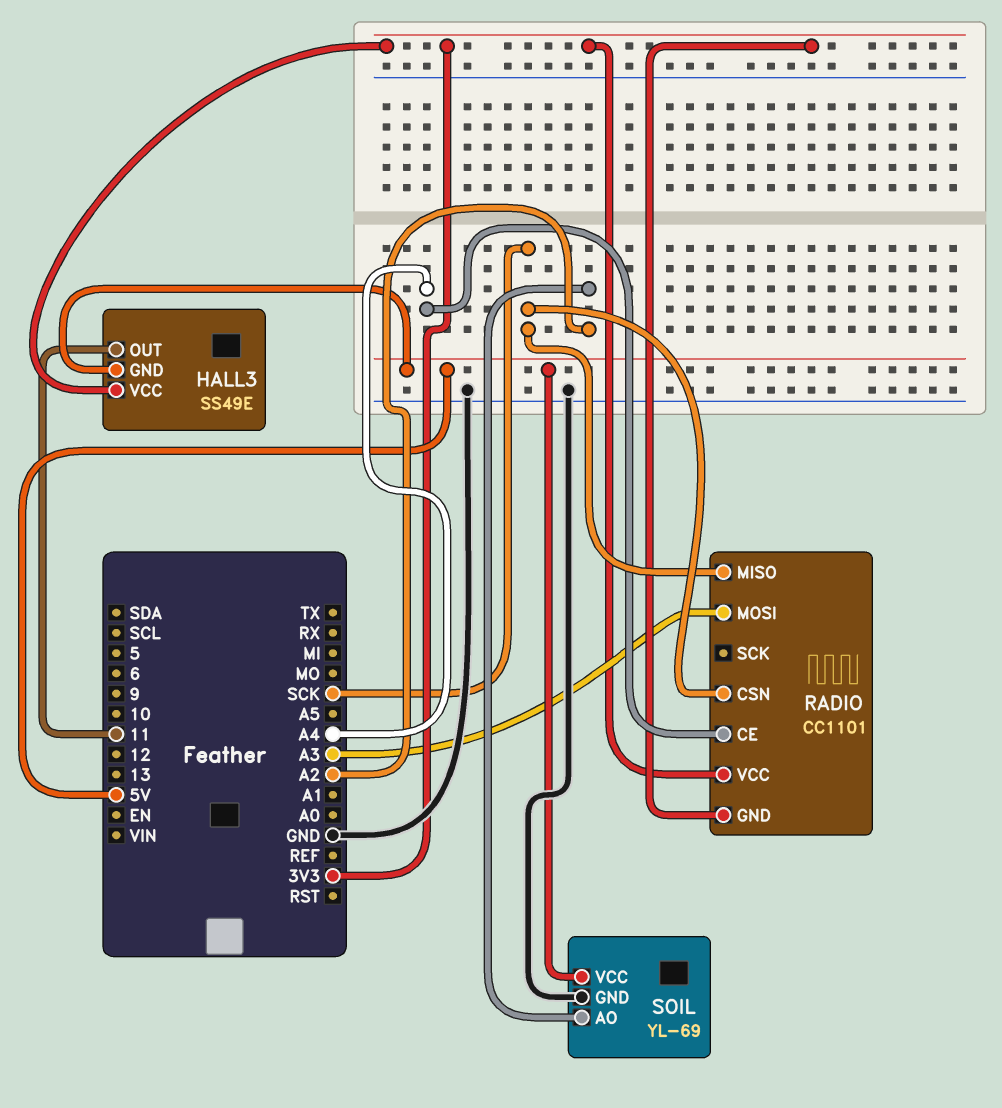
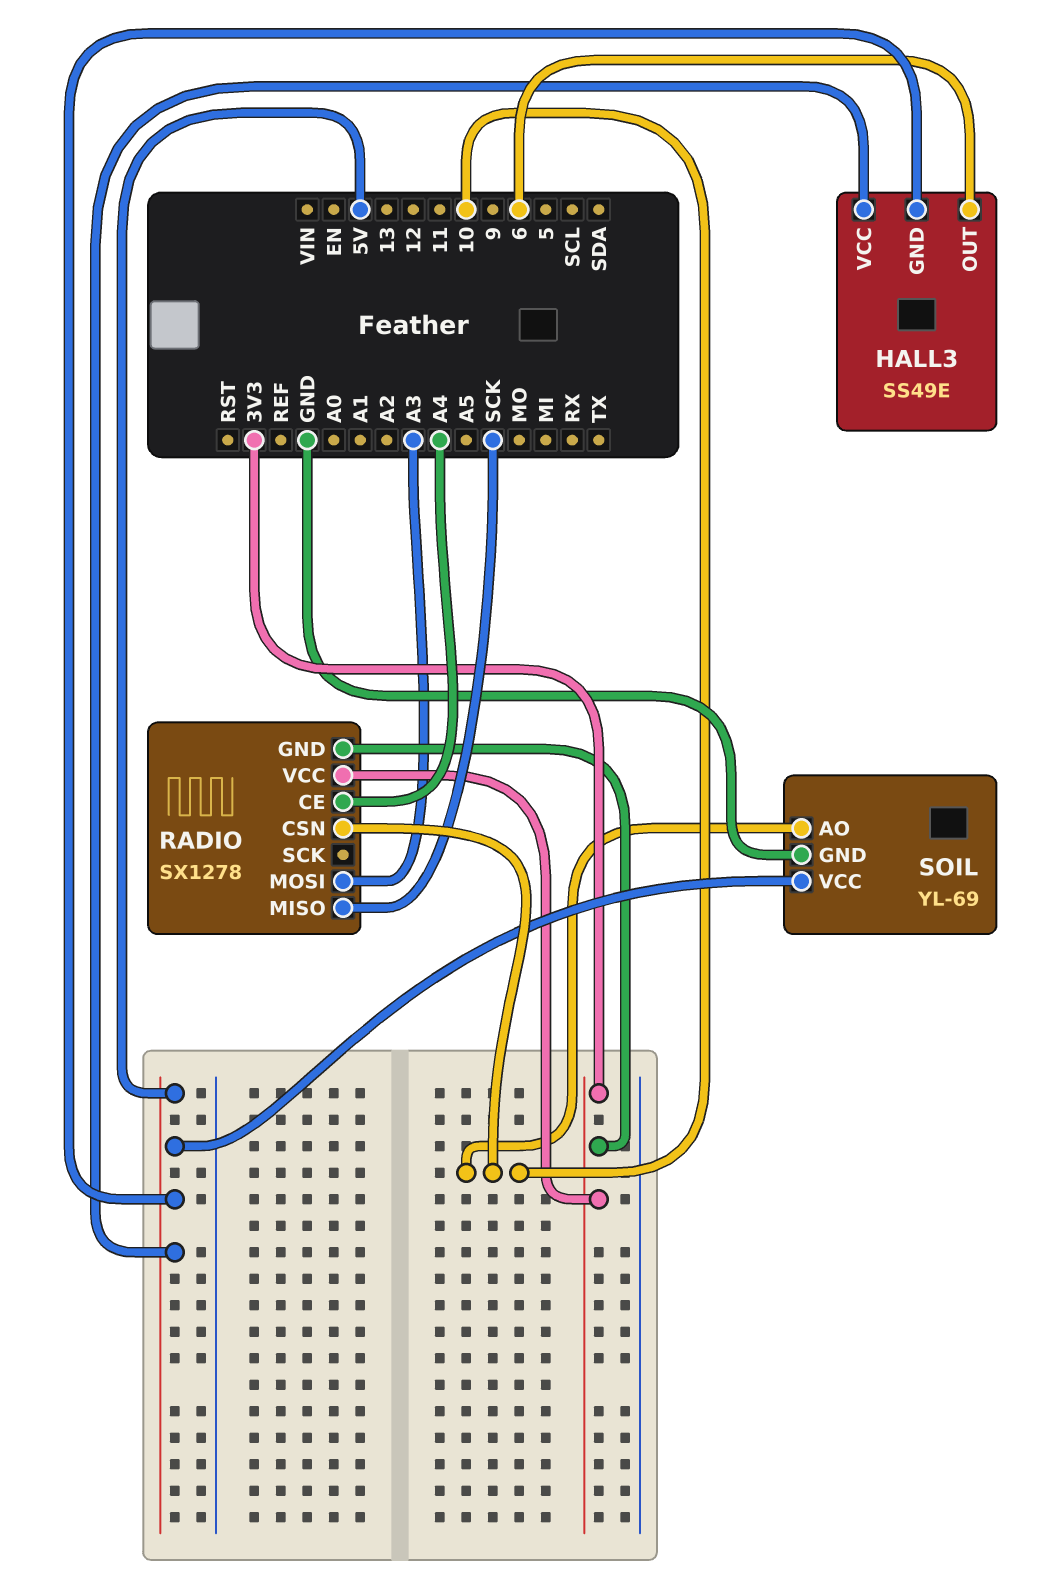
HALL3 pin OUT: 11 -> 6
HALL3 pin VCC: 3V3 -> 5V
RADIO: CC1101 -> SX1278
RADIO pin CSN: SCK -> 10
SOIL pin AO: A2 -> 10

